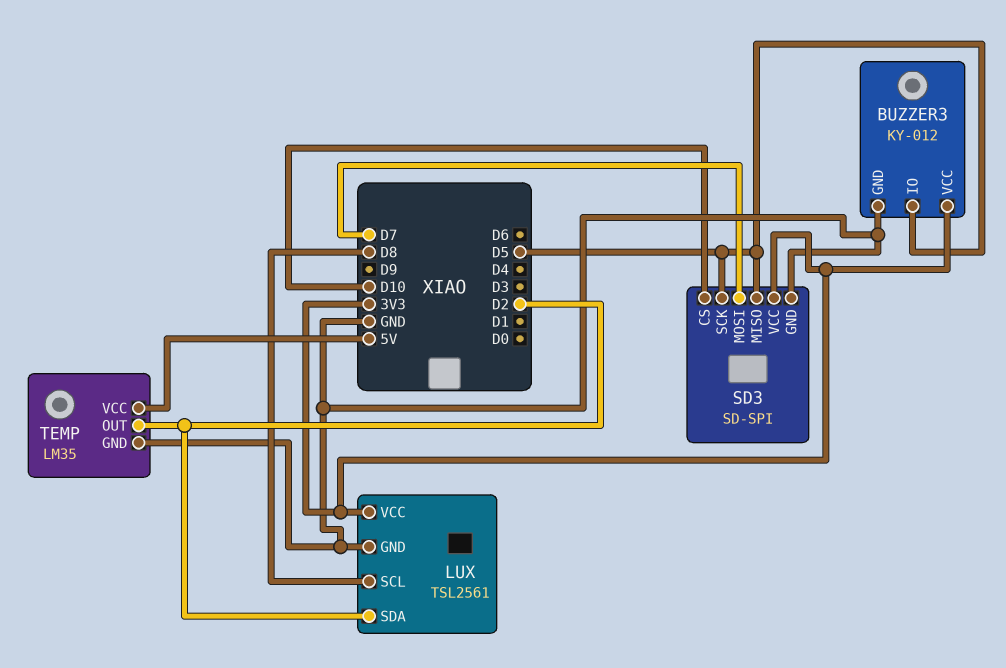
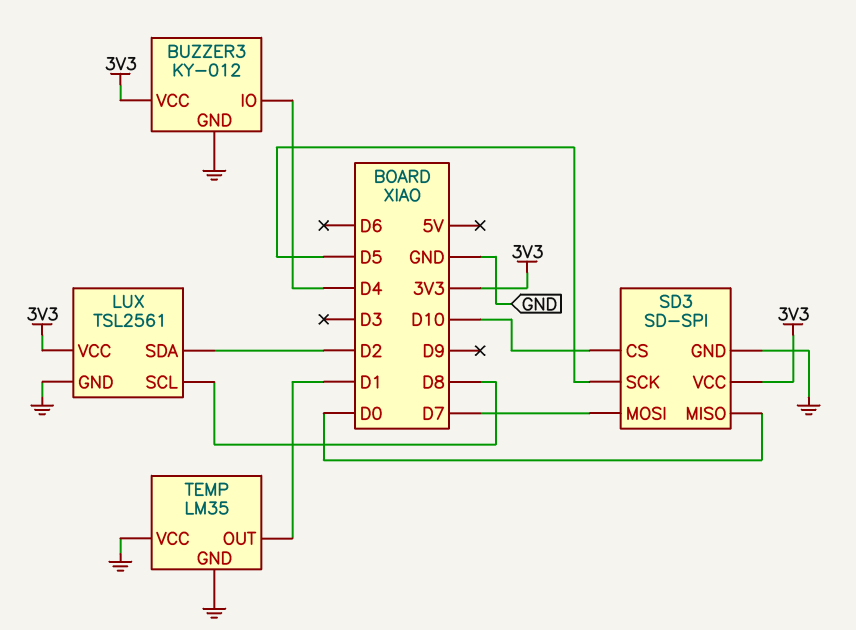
BUZZER3 pin IO: D5 -> D4
SD3 pin MISO: D5 -> D0
TEMP pin OUT: D2 -> D1
TEMP pin VCC: 5V -> GND

